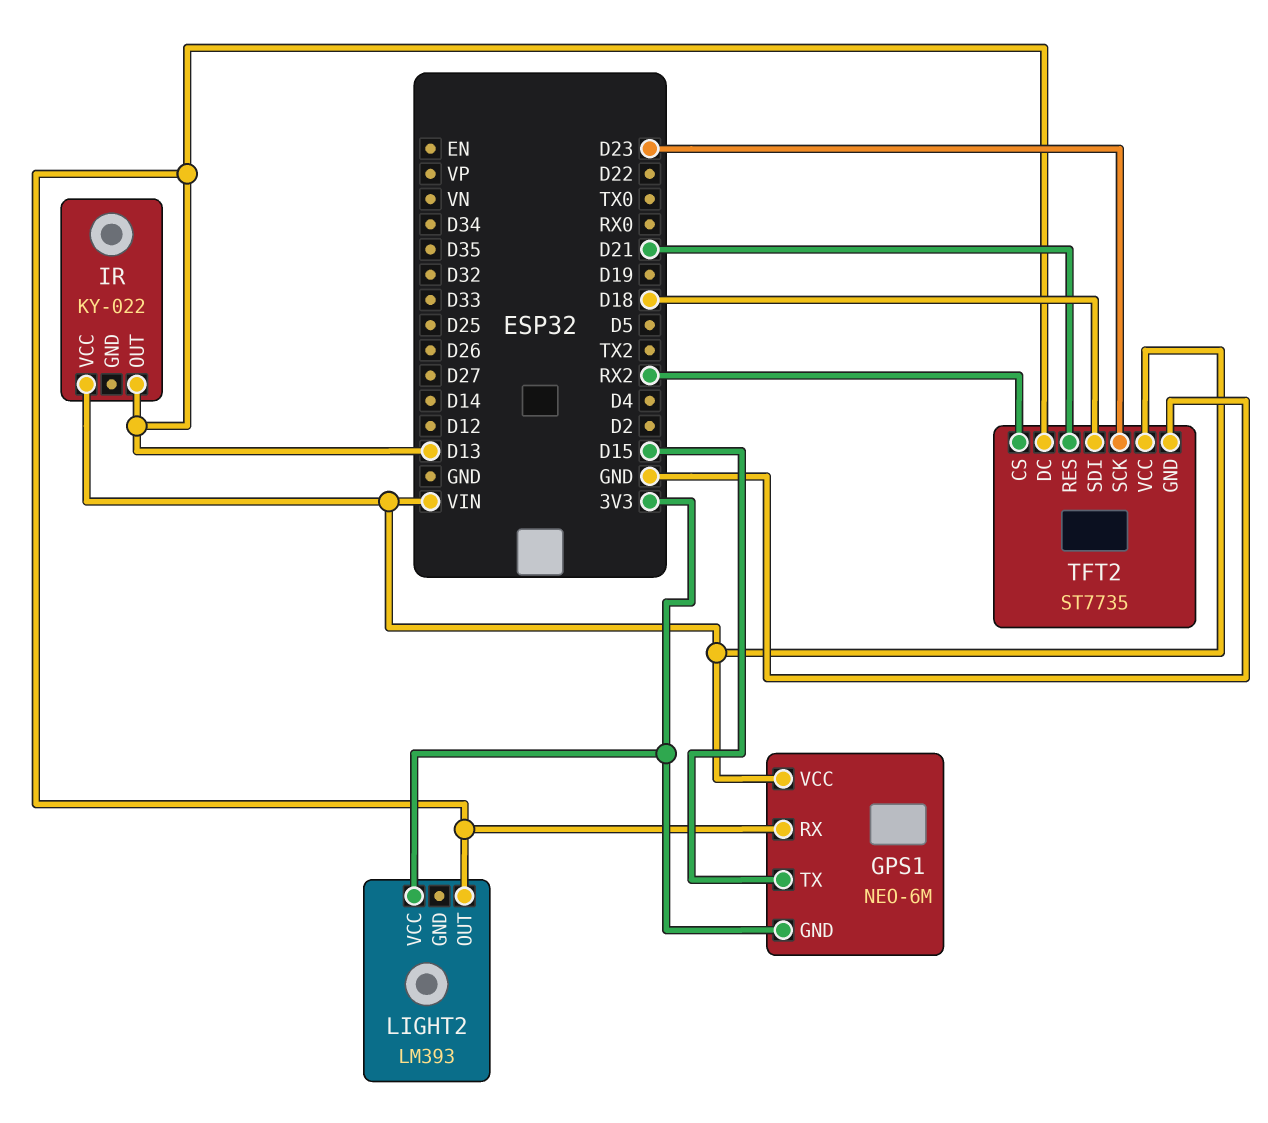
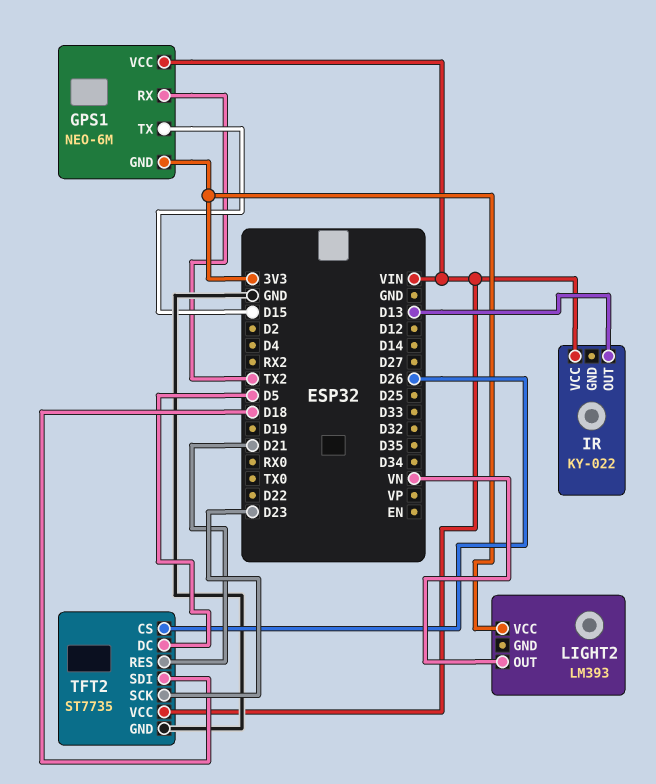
GPS1 pin RX: D13 -> TX2
LIGHT2 pin OUT: D13 -> VN
TFT2 pin CS: RX2 -> D26
TFT2 pin DC: D13 -> D5

